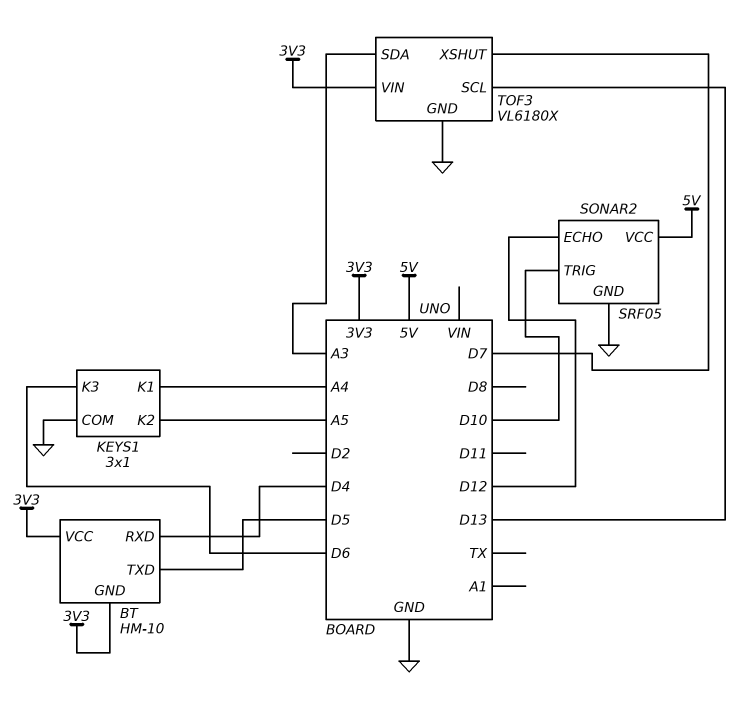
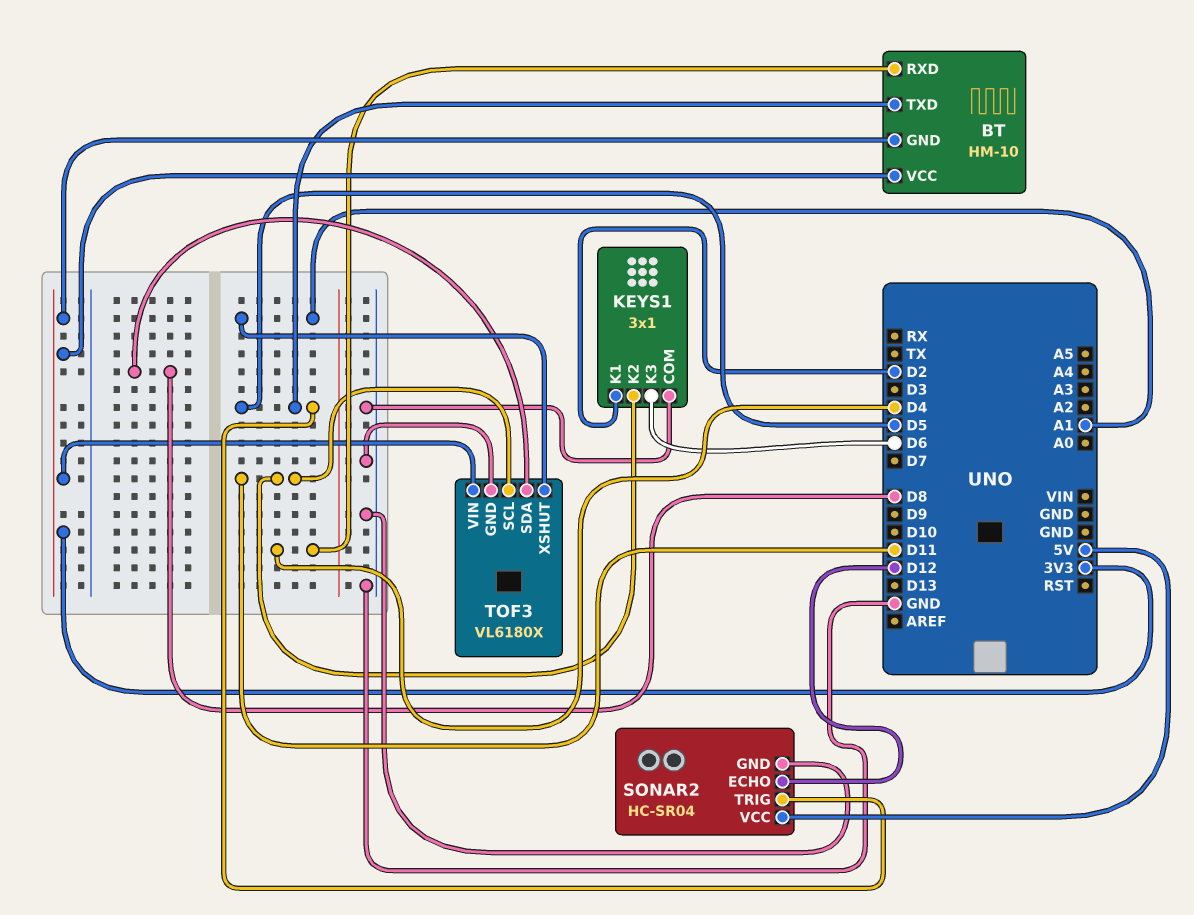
KEYS1 pin K1: A4 -> D2
KEYS1 pin K2: A5 -> D11
SONAR2: SRF05 -> HC-SR04
SONAR2 pin TRIG: D10 -> D5
TOF3 pin SCL: D13 -> D11
TOF3 pin SDA: A3 -> D8
TOF3 pin XSHUT: D7 -> A1

